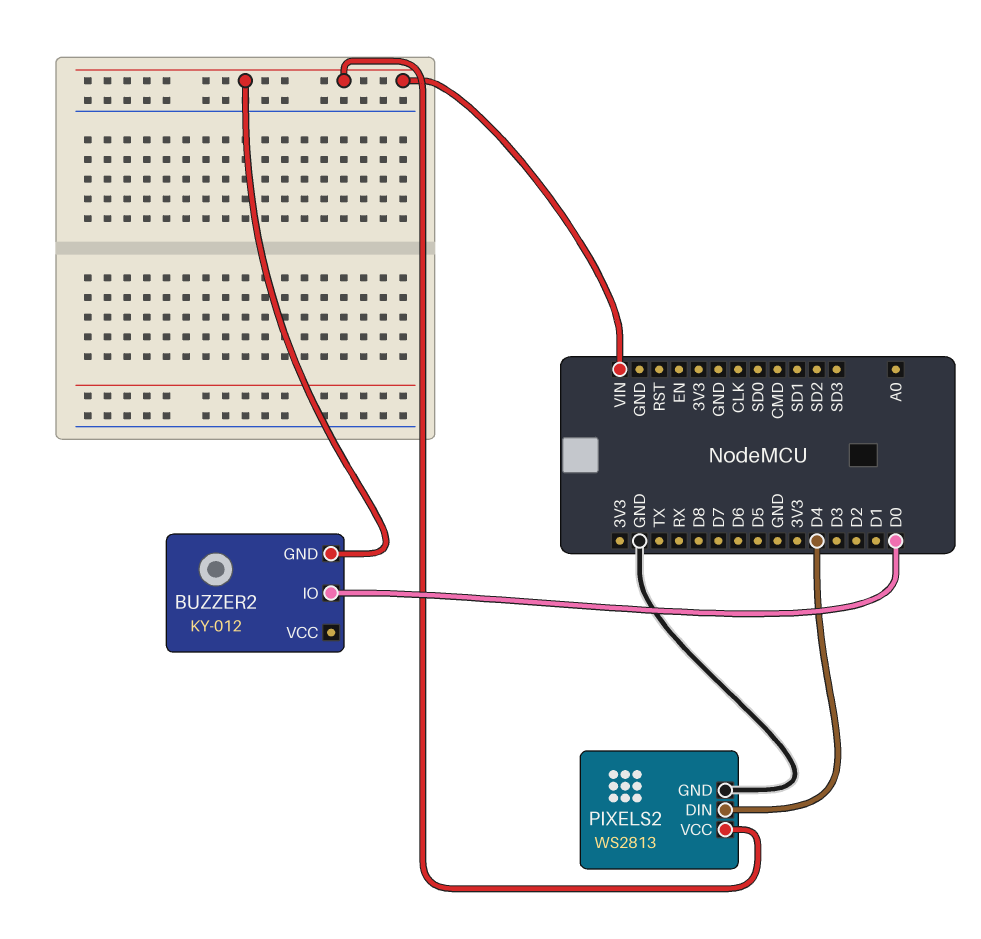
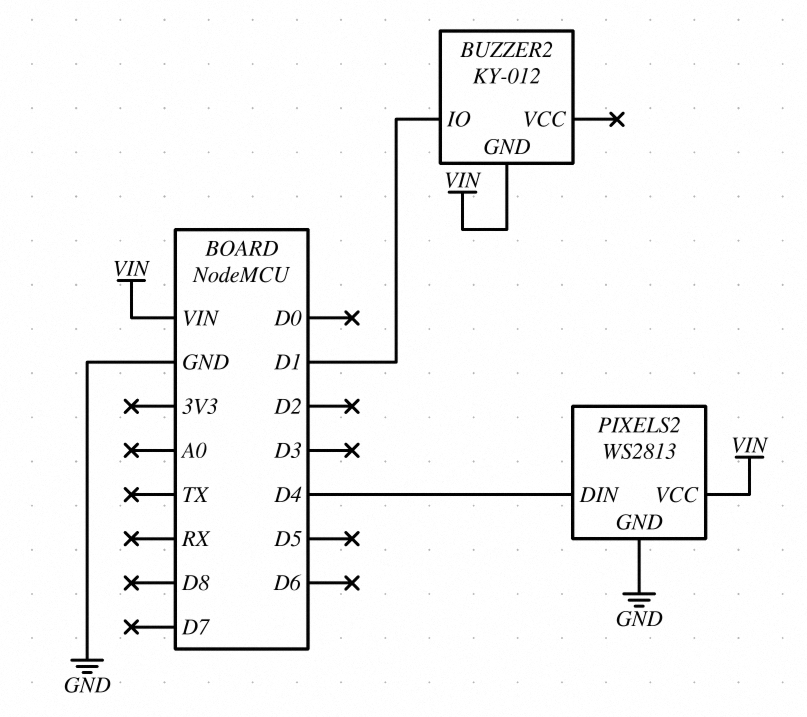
BUZZER2 pin IO: D0 -> D1

